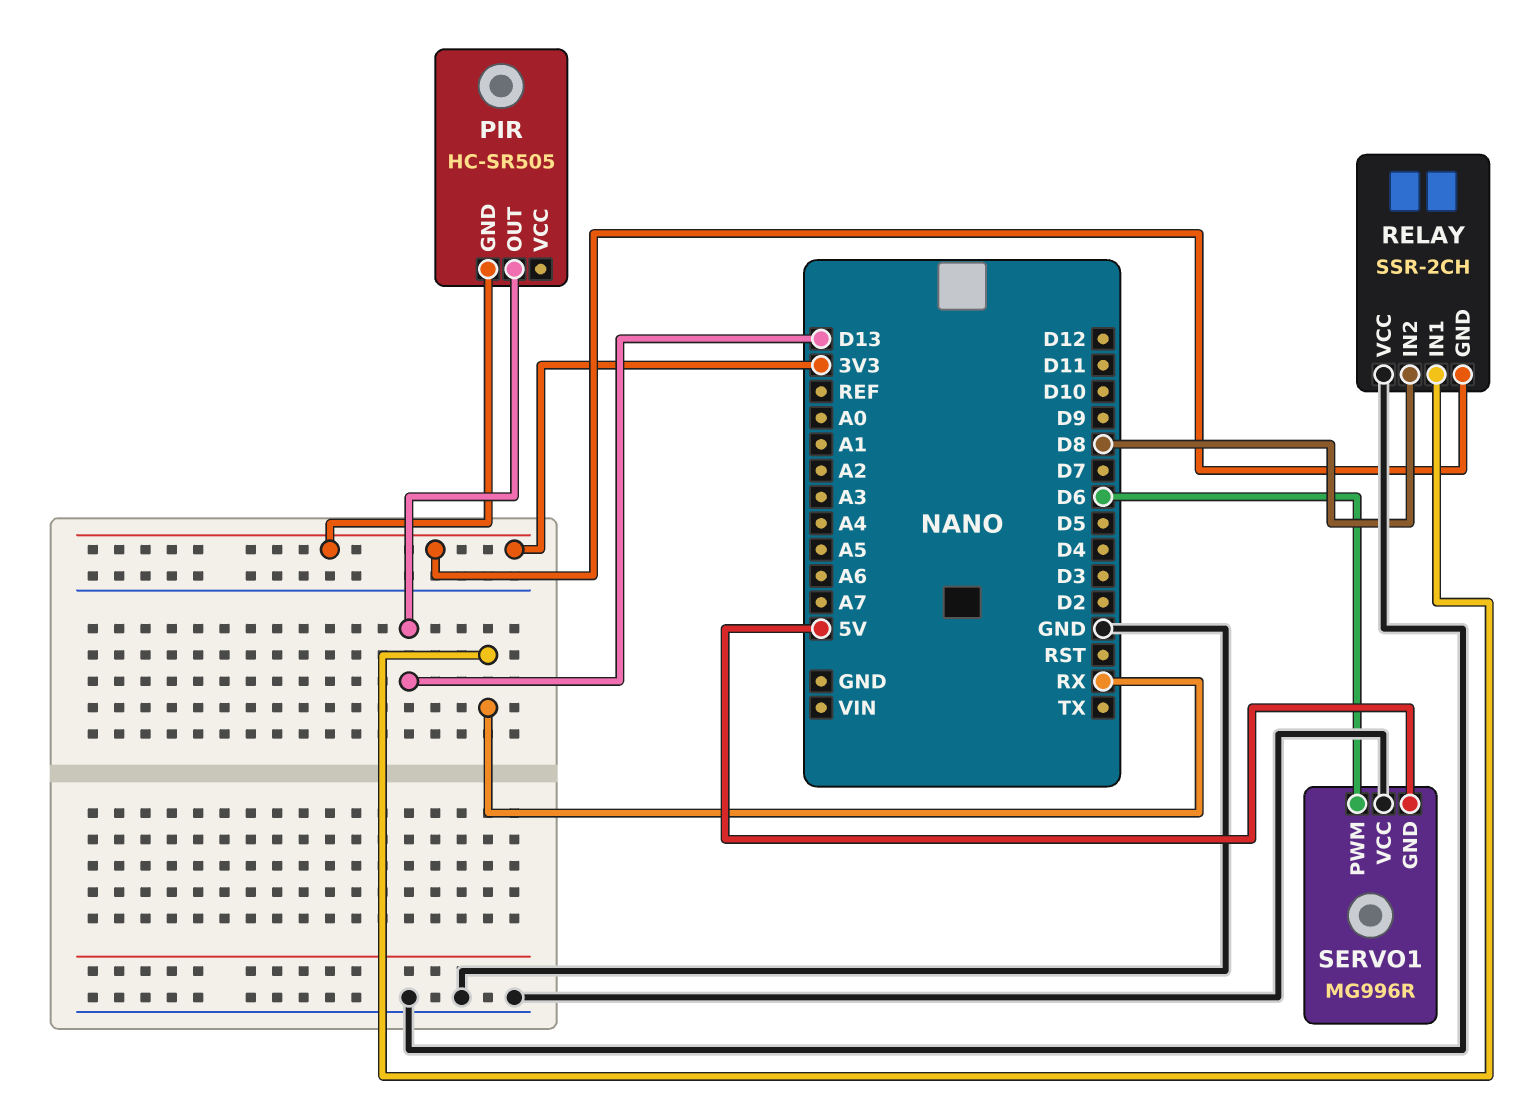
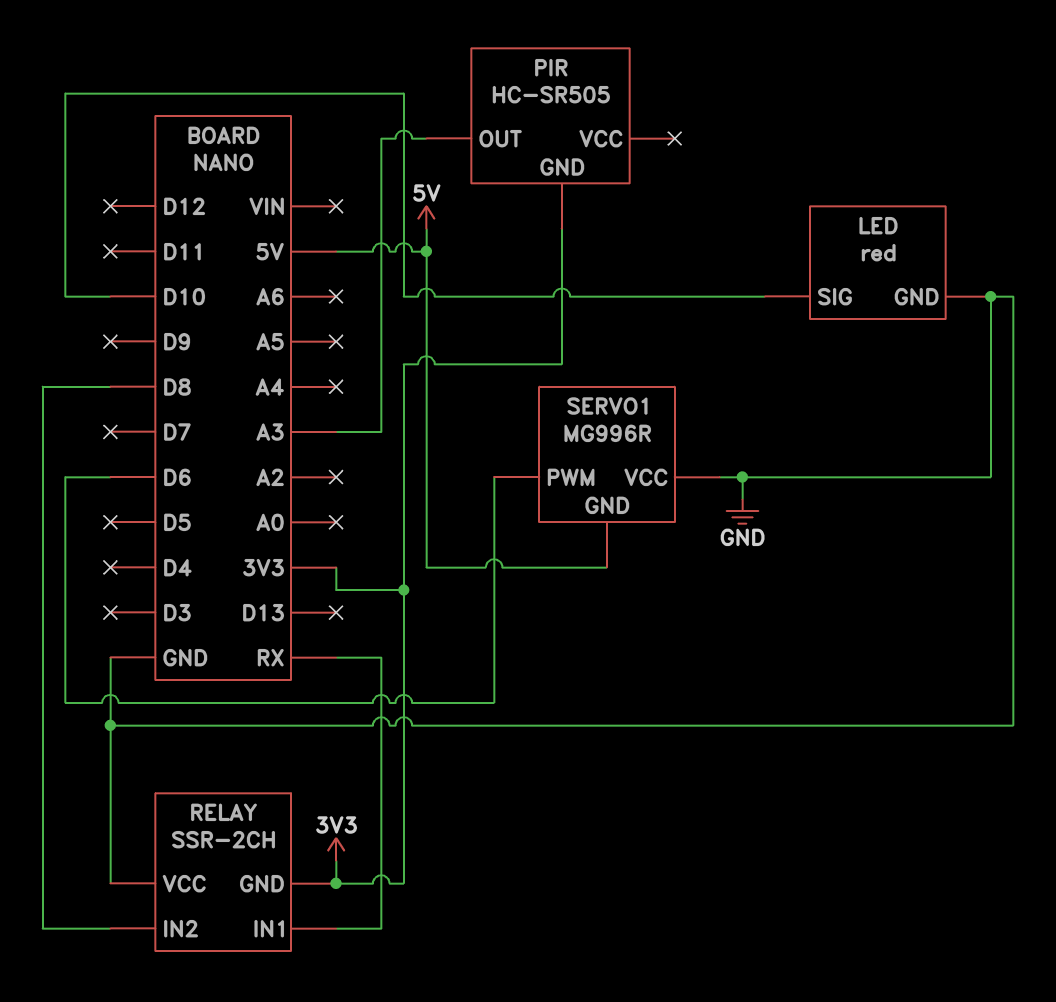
LED: none -> red
LED pin GND: none -> GND
LED pin SIG: none -> D10
PIR pin OUT: D13 -> A3

